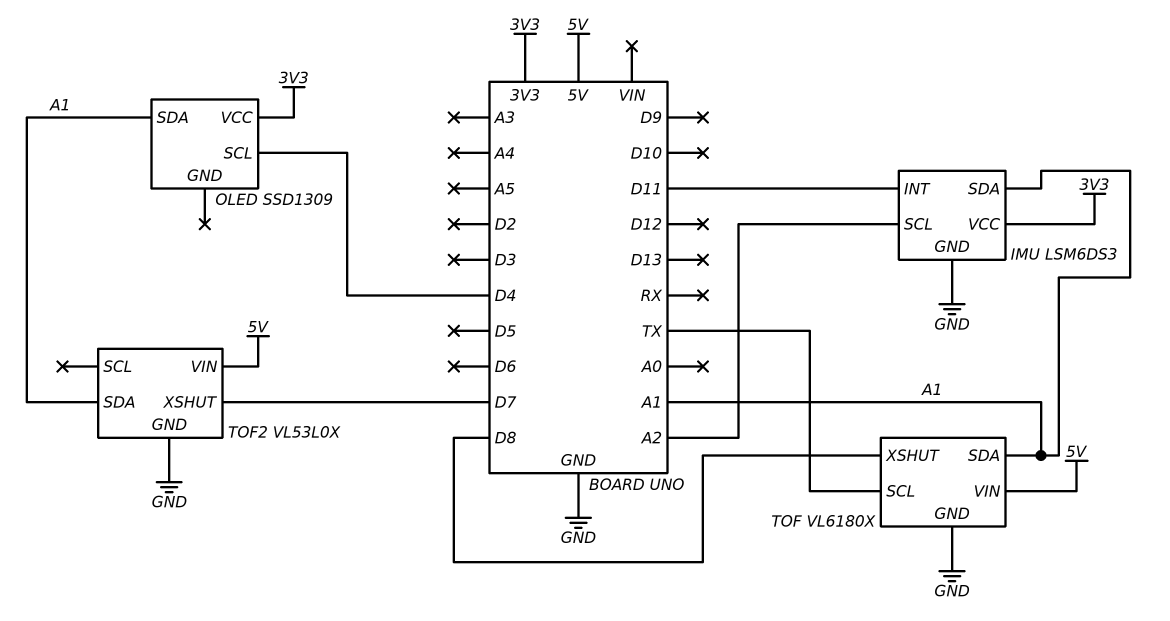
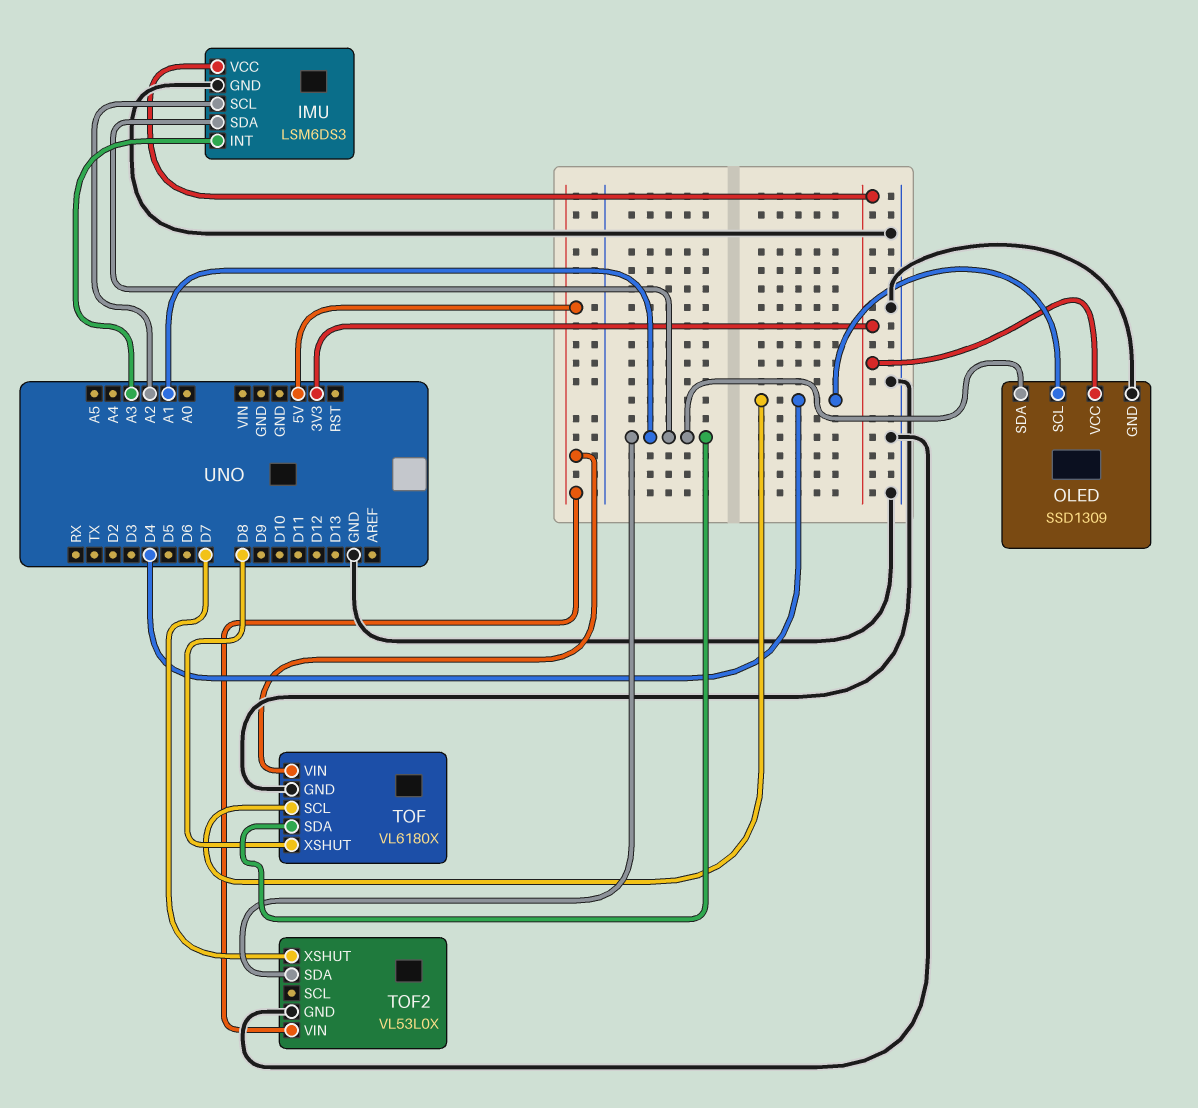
IMU pin INT: D11 -> A3
OLED pin GND: none -> GND
TOF pin SCL: TX -> D4

